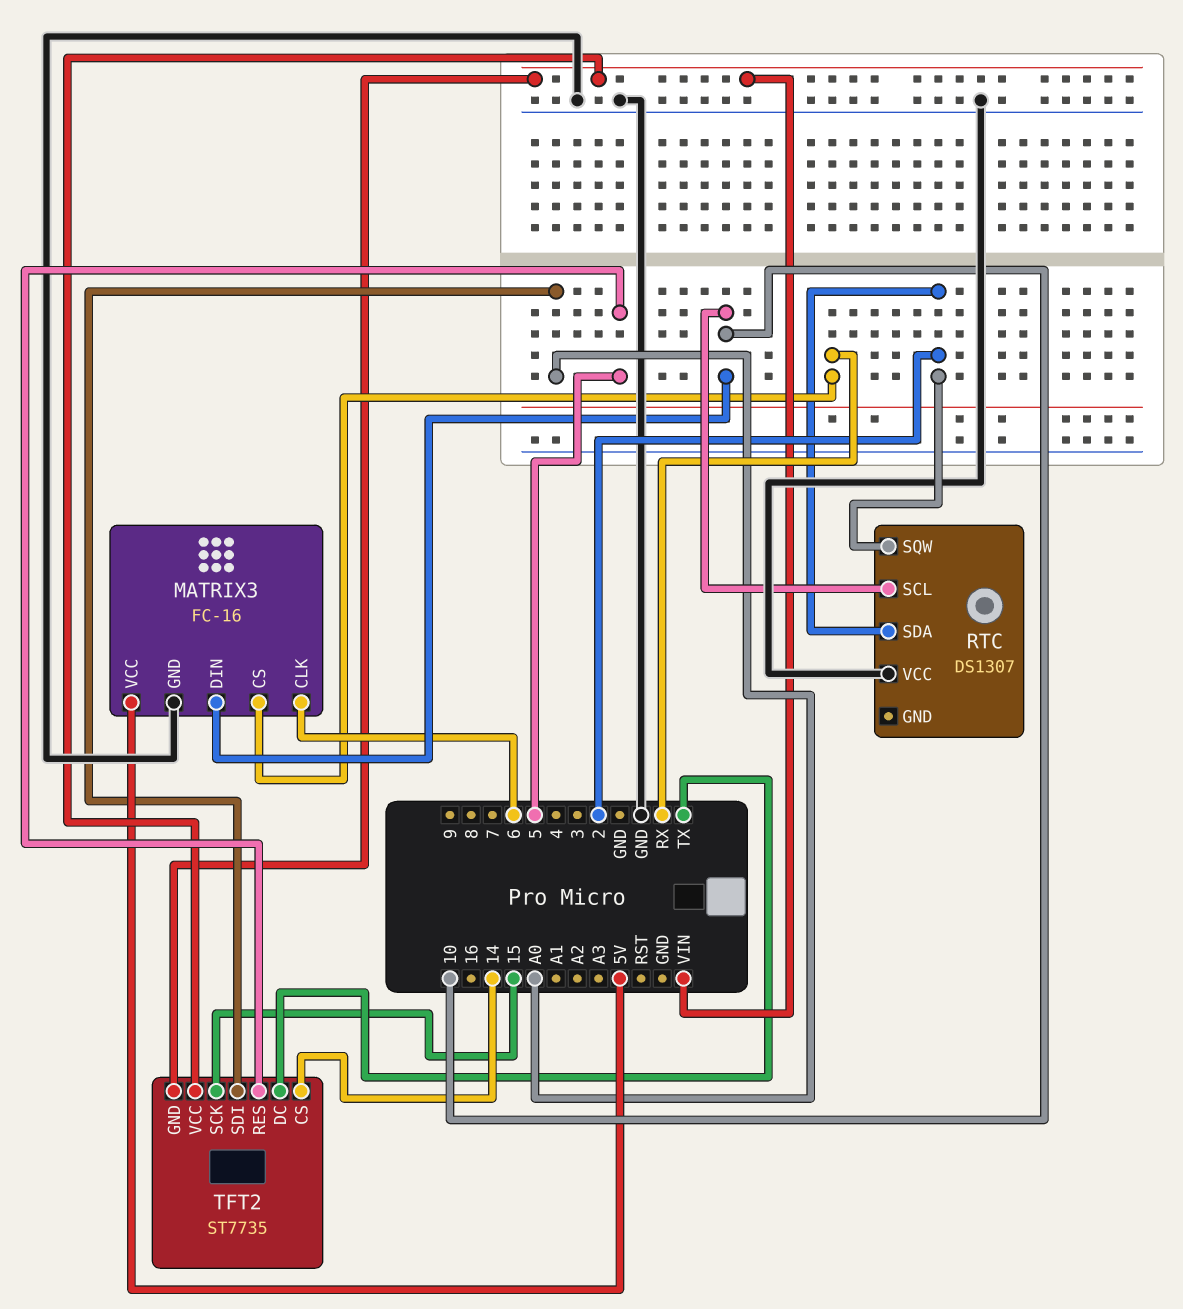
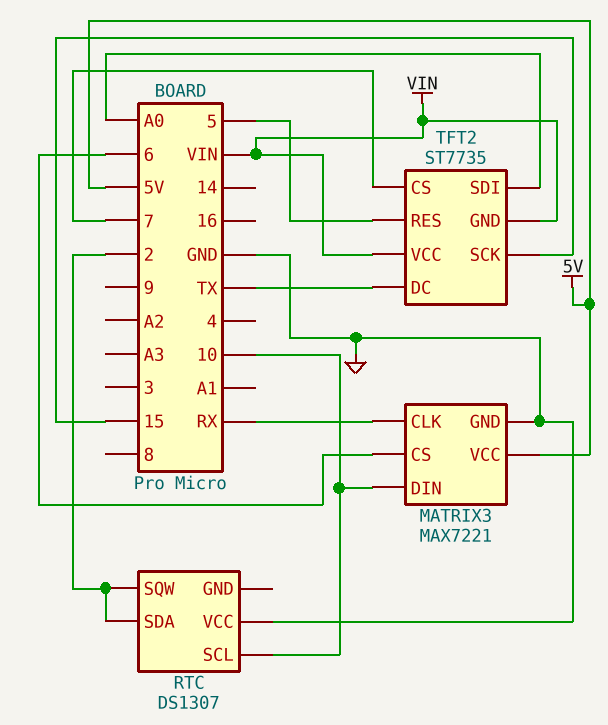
MATRIX3: FC-16 -> MAX7221
MATRIX3 pin CLK: 6 -> RX
MATRIX3 pin CS: RX -> 6
TFT2 pin CS: 14 -> 7

